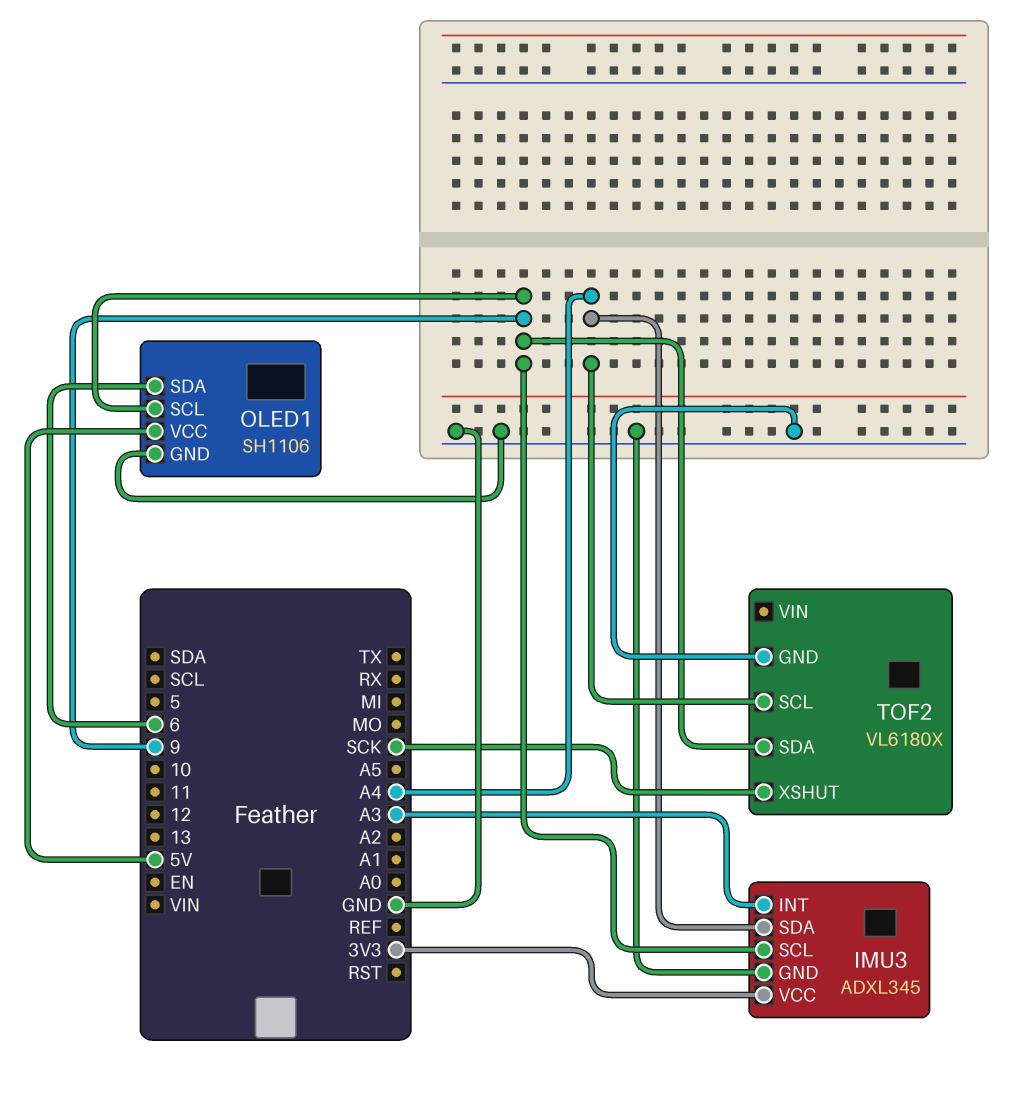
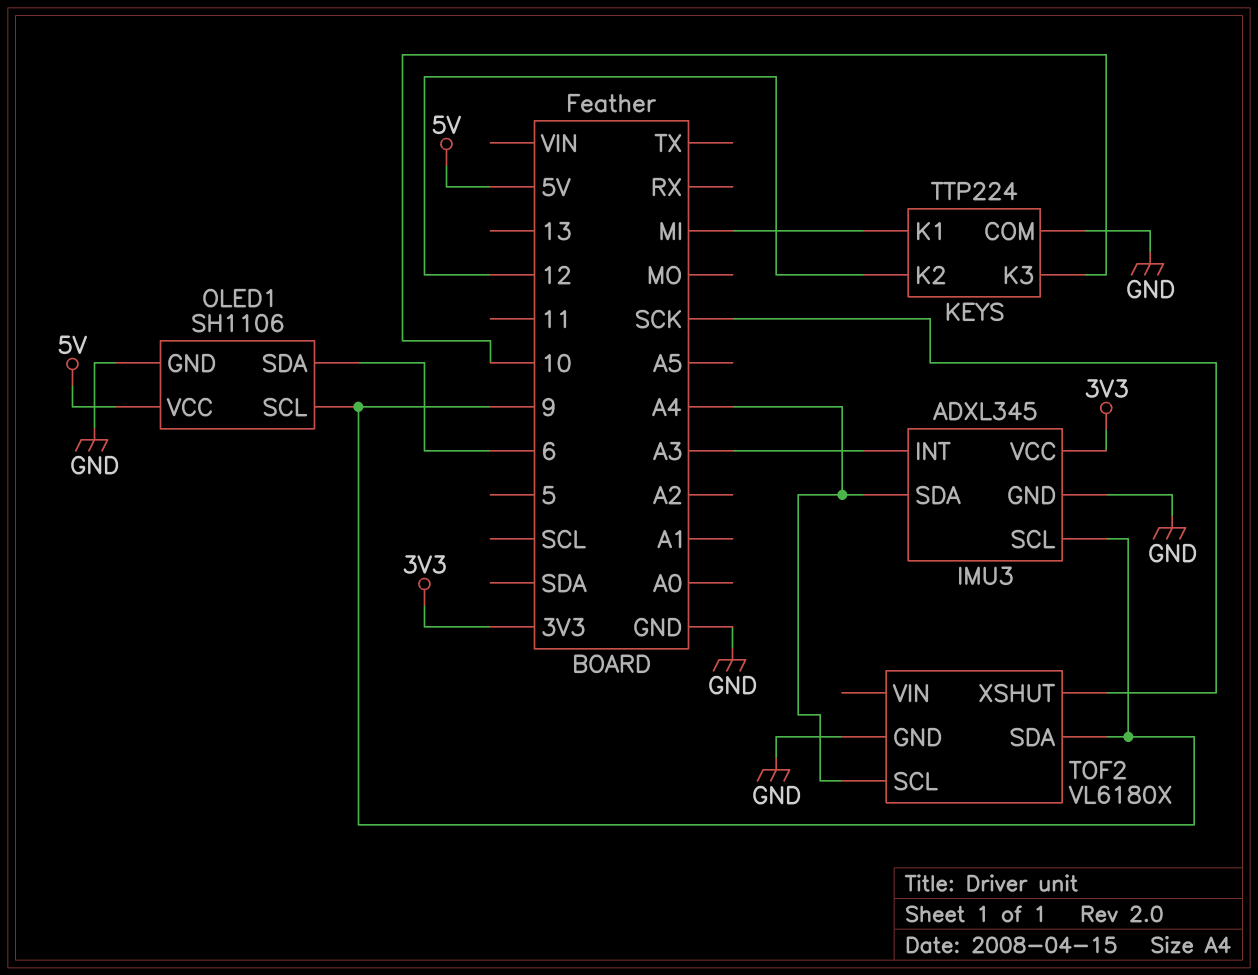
KEYS: none -> TTP224
KEYS pin COM: none -> GND
KEYS pin K1: none -> MI
KEYS pin K2: none -> 12
KEYS pin K3: none -> 10

